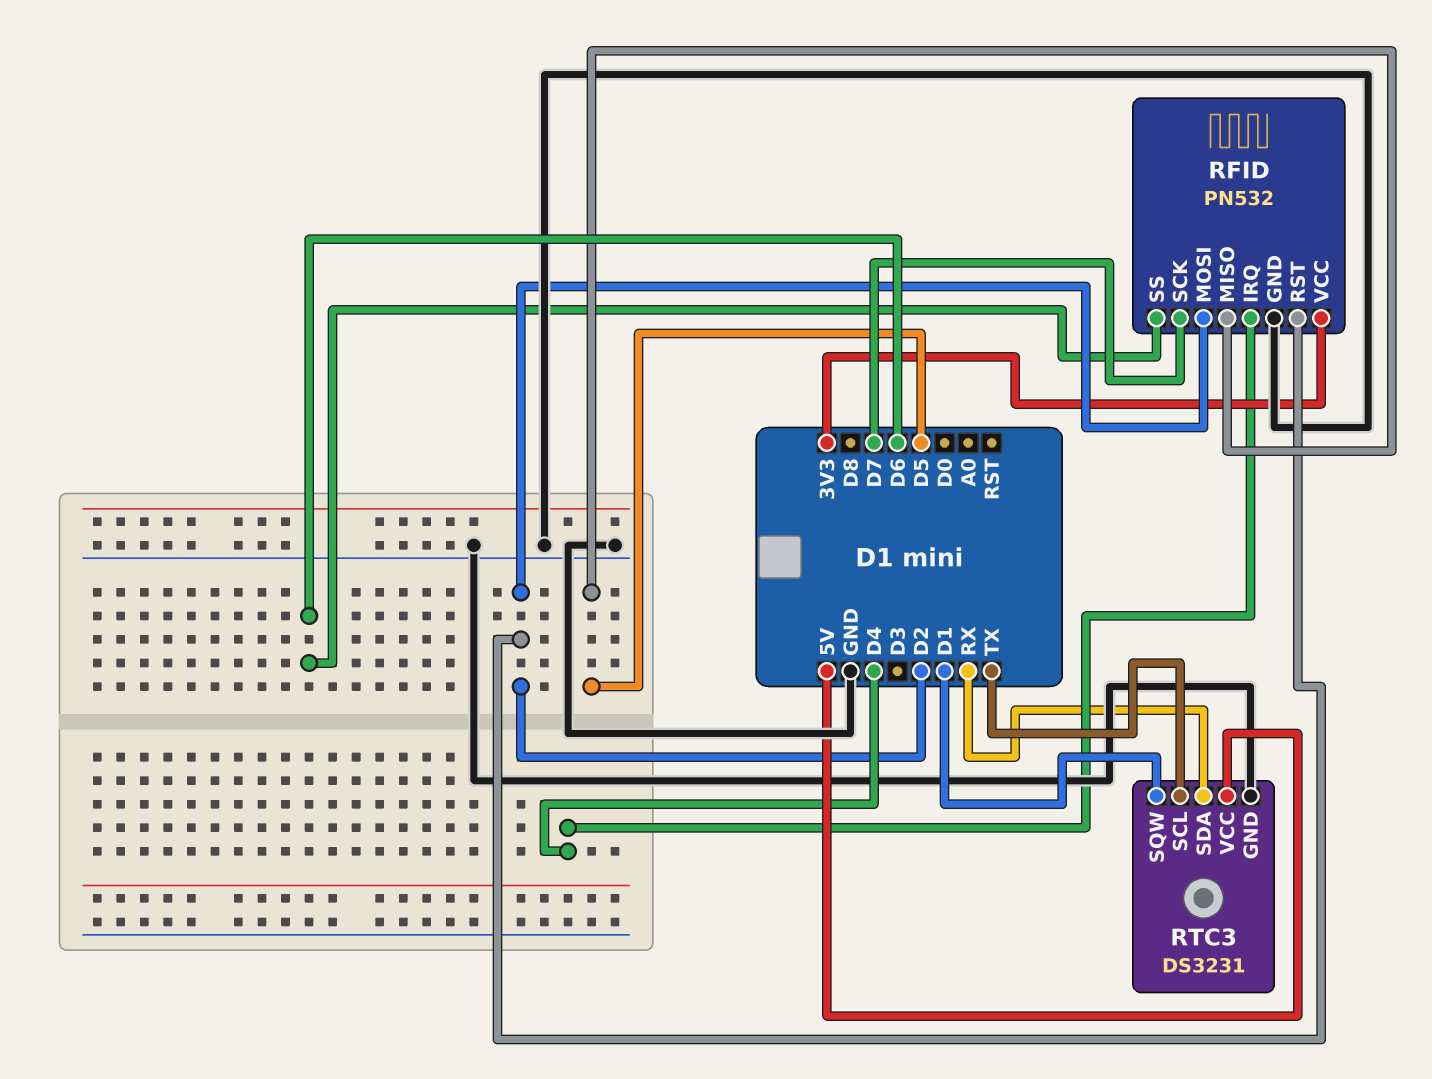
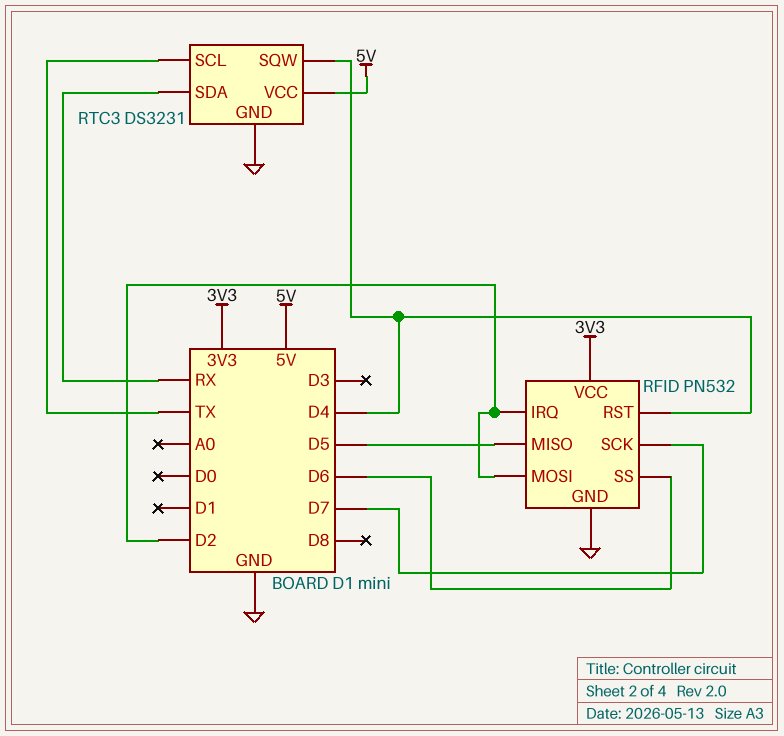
RFID pin IRQ: D4 -> D2
RFID pin RST: D2 -> D4
RTC3 pin SQW: D1 -> D4

